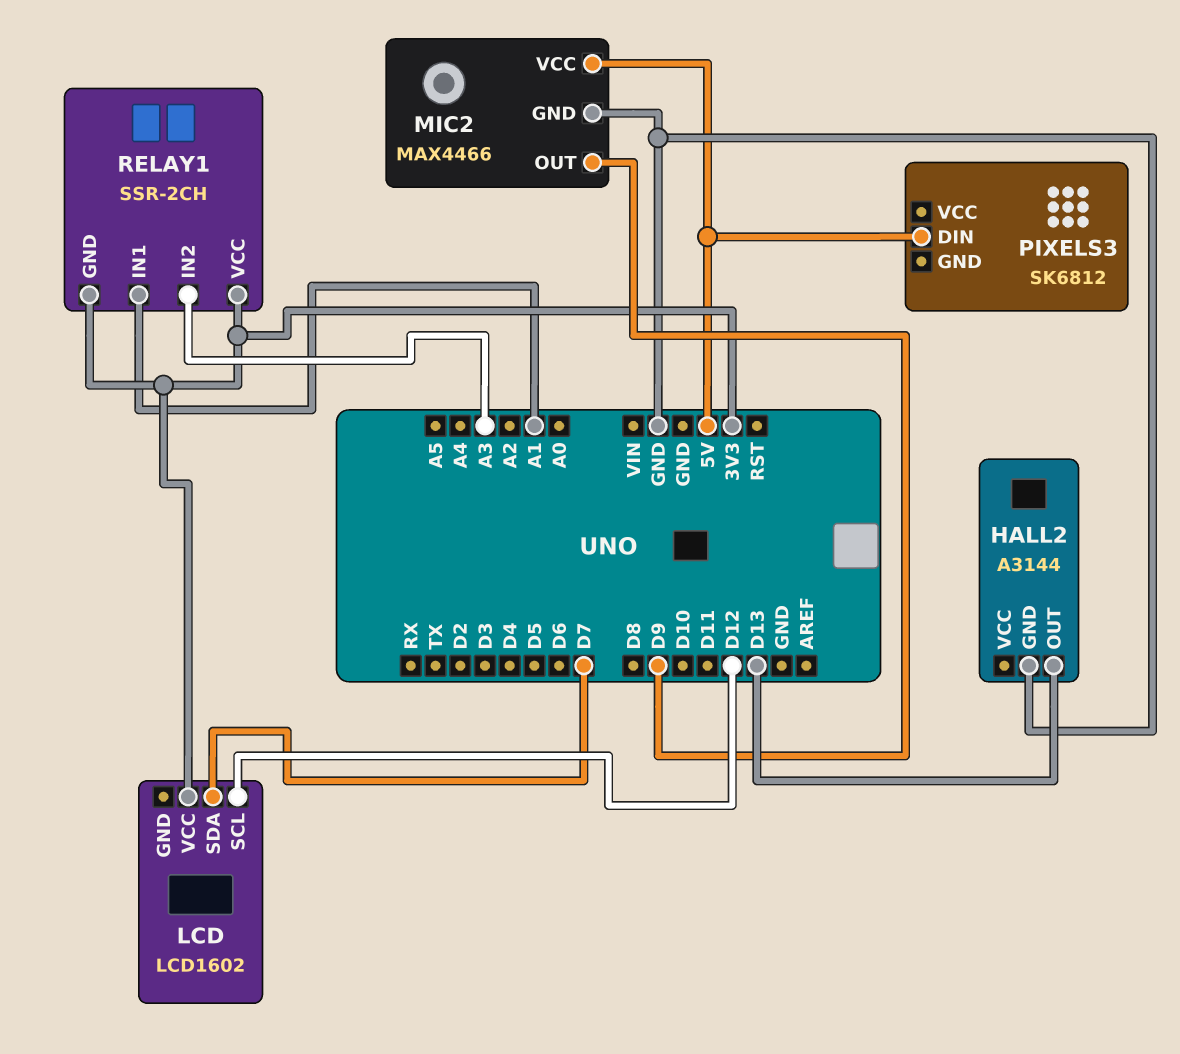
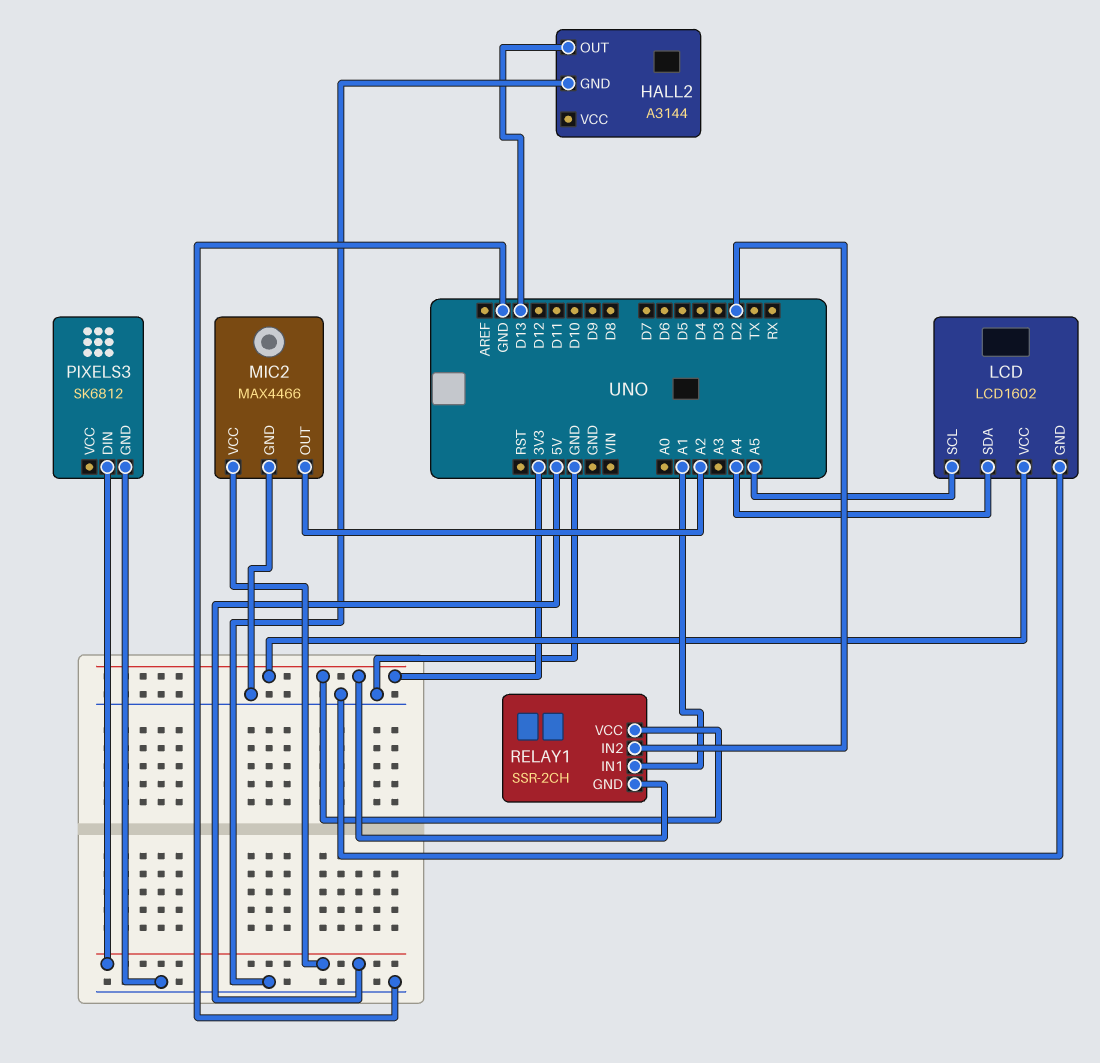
LCD pin GND: none -> GND
LCD pin SCL: D12 -> A5
LCD pin SDA: D7 -> A4
MIC2 pin OUT: D9 -> A2
PIXELS3 pin GND: none -> GND
RELAY1 pin IN2: A3 -> D2

